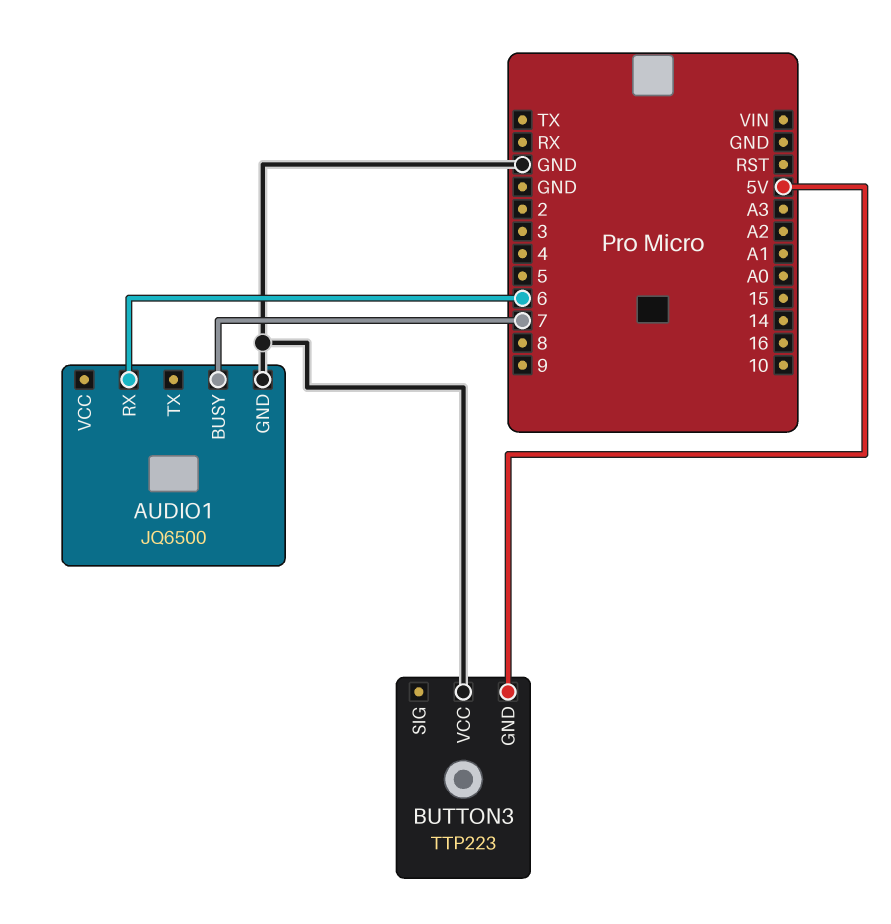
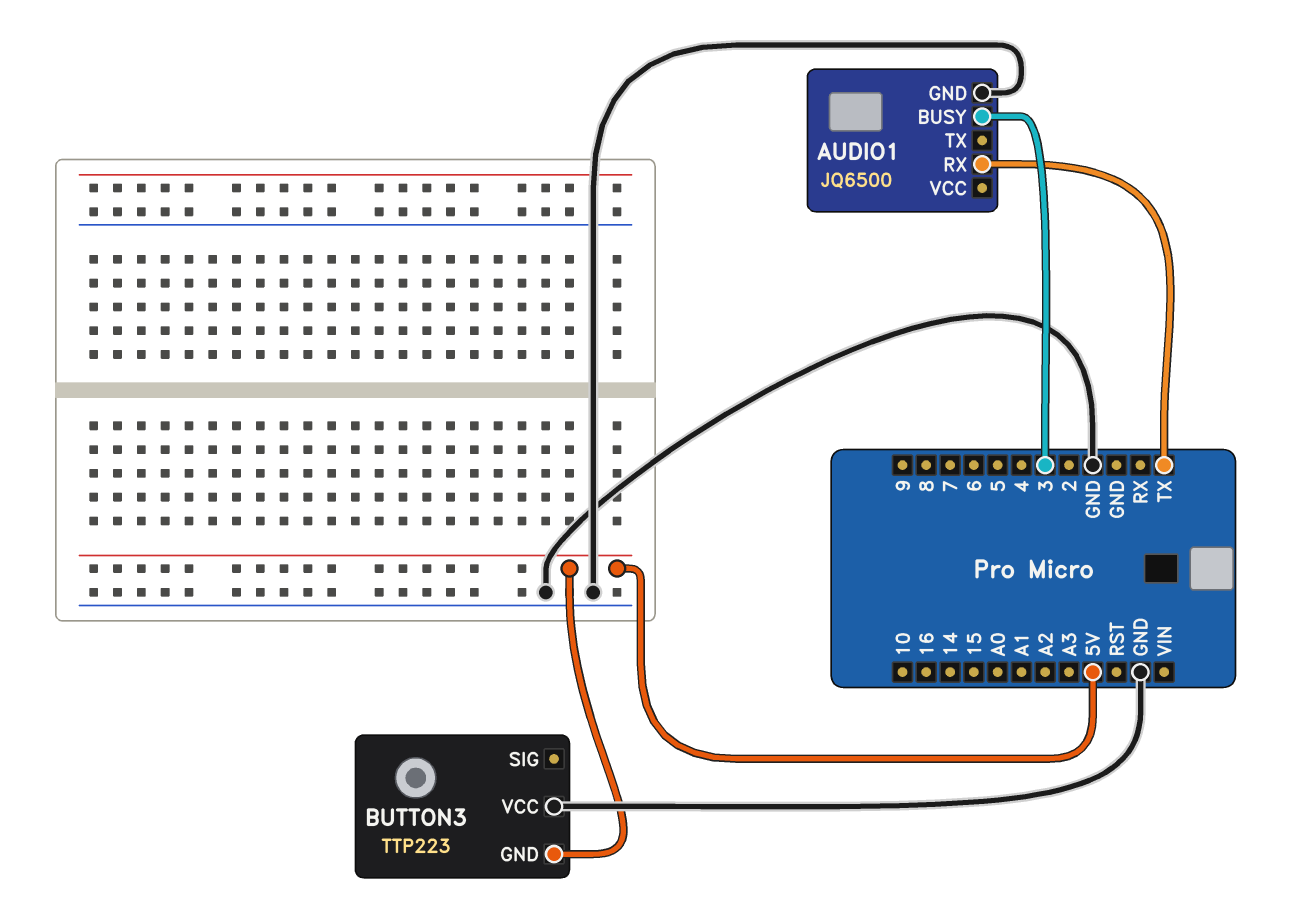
AUDIO1 pin BUSY: 7 -> 3
AUDIO1 pin RX: 6 -> TX

